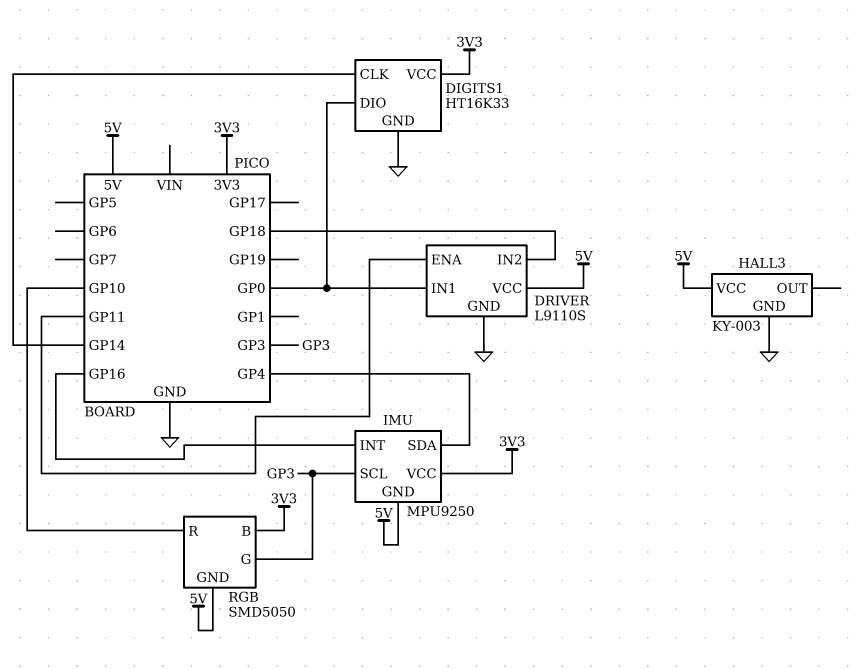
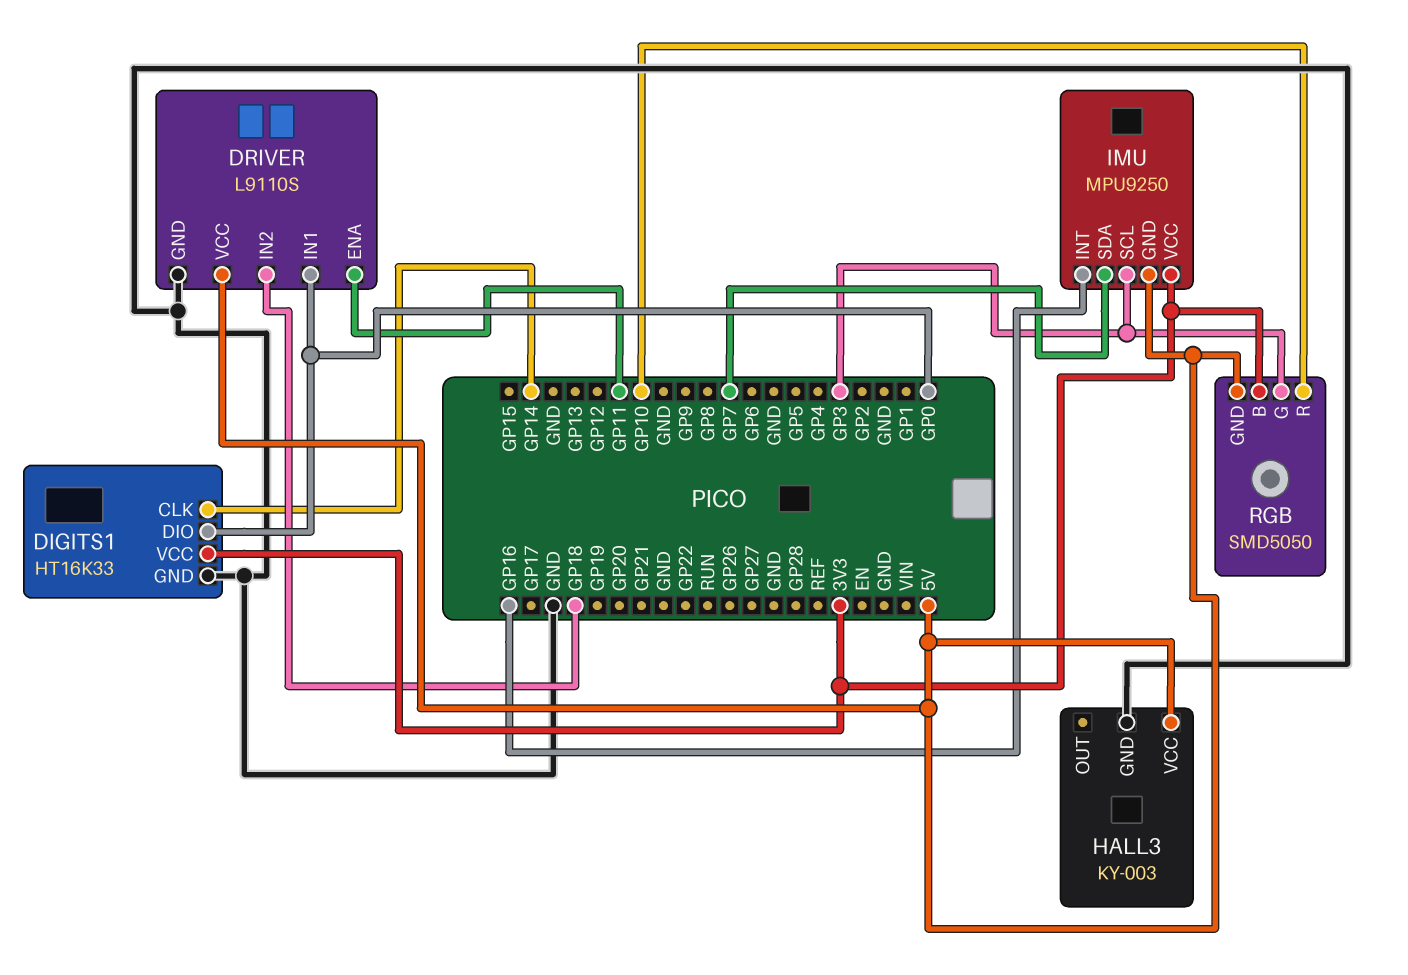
IMU pin SDA: GP4 -> GP7

